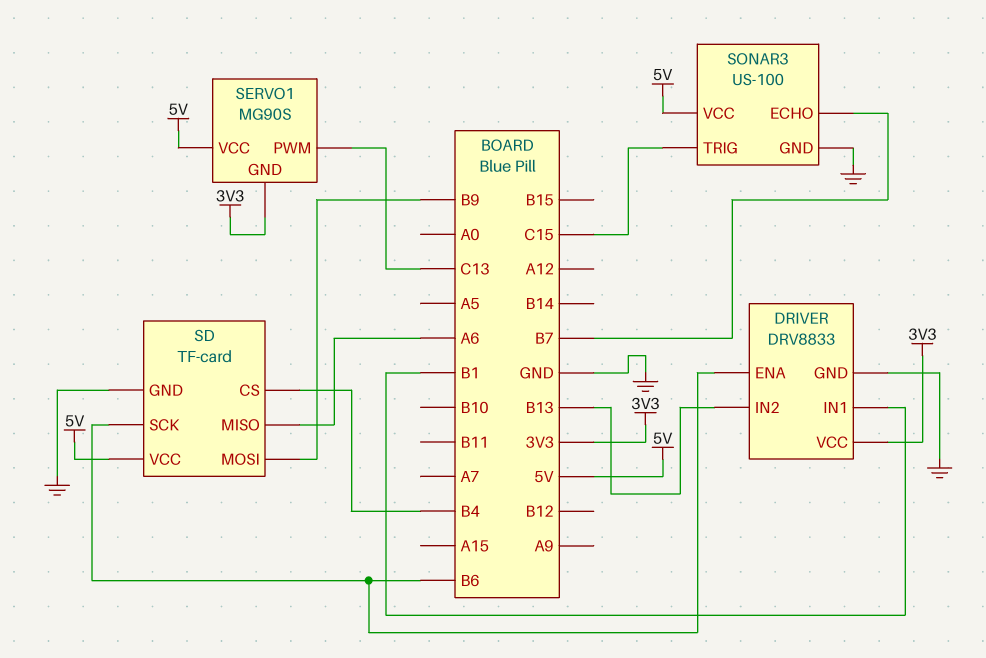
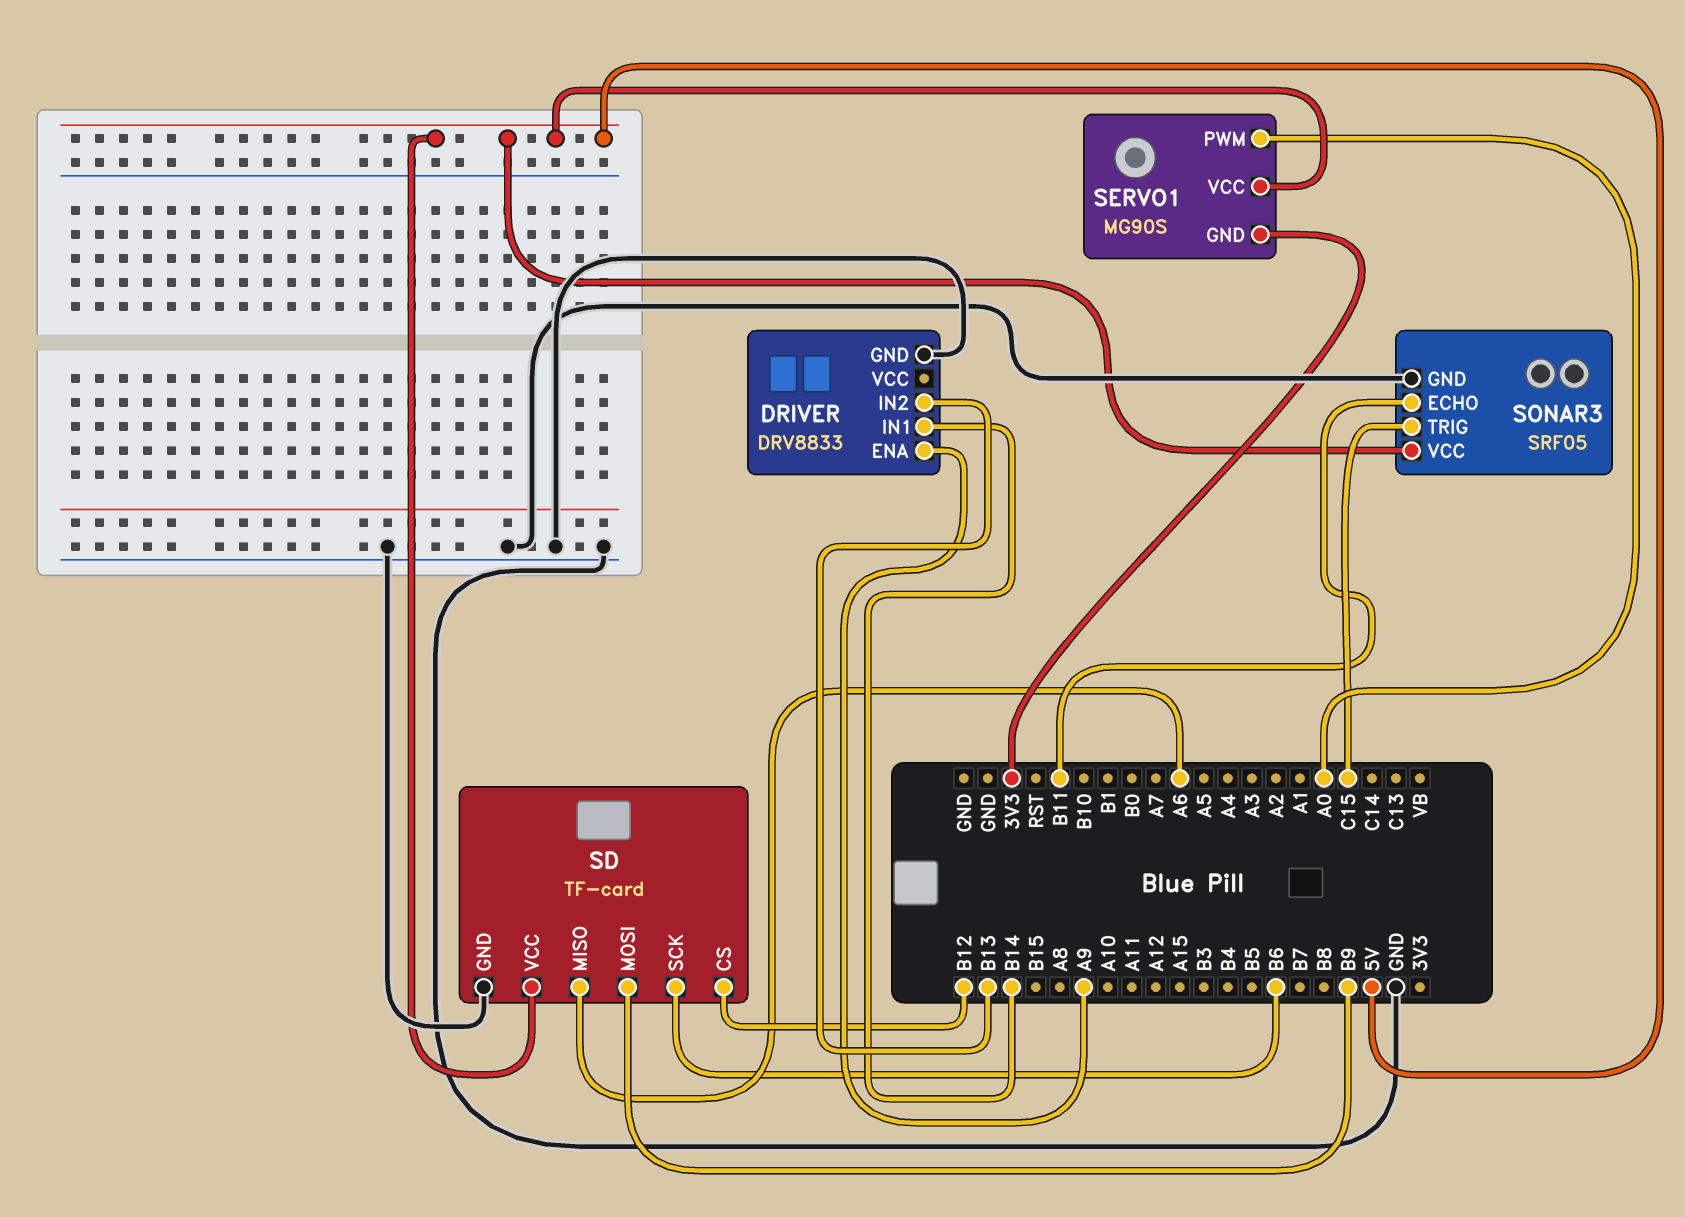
DRIVER pin ENA: B6 -> A9
DRIVER pin IN1: B1 -> B14
DRIVER pin VCC: 3V3 -> none
SD pin CS: B4 -> B12
SERVO1 pin PWM: C13 -> A0
SONAR3: US-100 -> SRF05
SONAR3 pin ECHO: B7 -> B11

